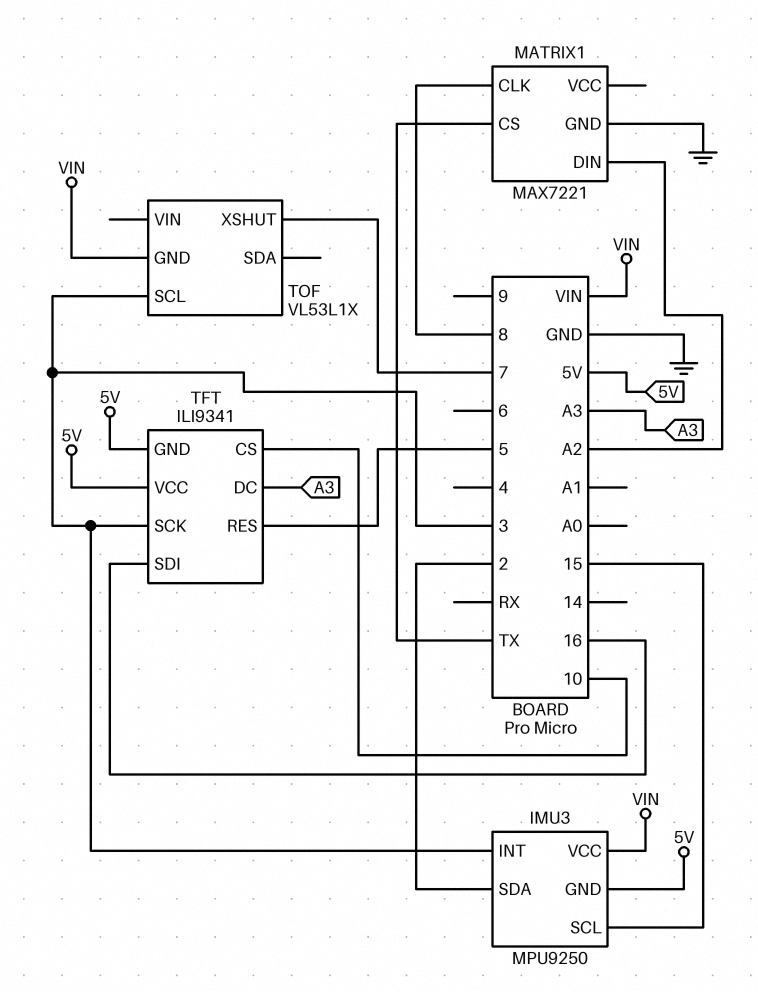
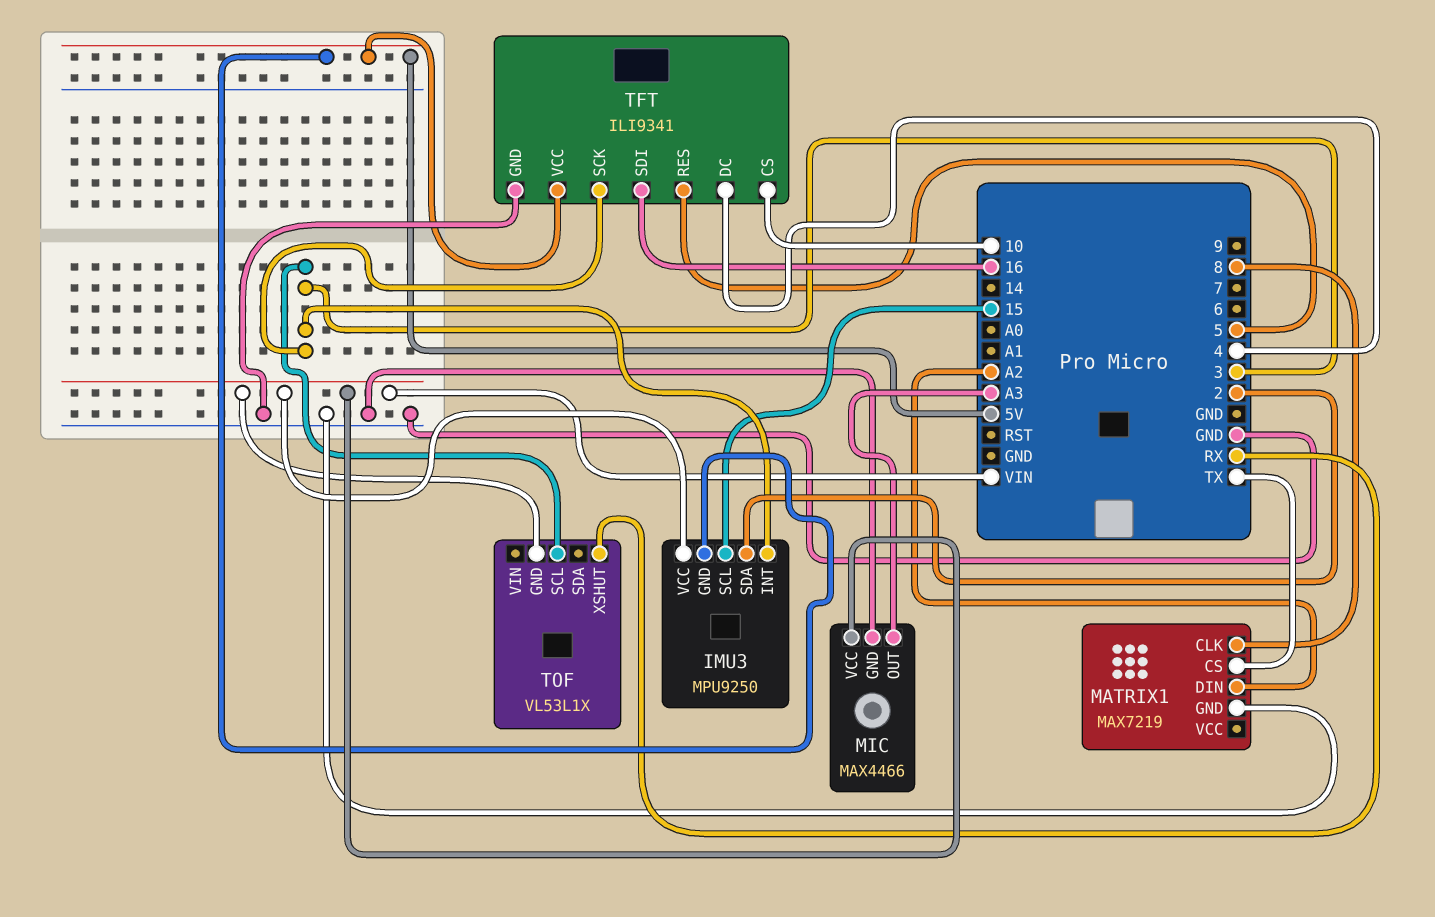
MATRIX1: MAX7221 -> MAX7219
MIC: none -> MAX4466
MIC pin GND: none -> GND
MIC pin OUT: none -> A3
MIC pin VCC: none -> VIN
TFT pin DC: A3 -> 4
TFT pin GND: 5V -> GND
TOF pin XSHUT: 7 -> RX

